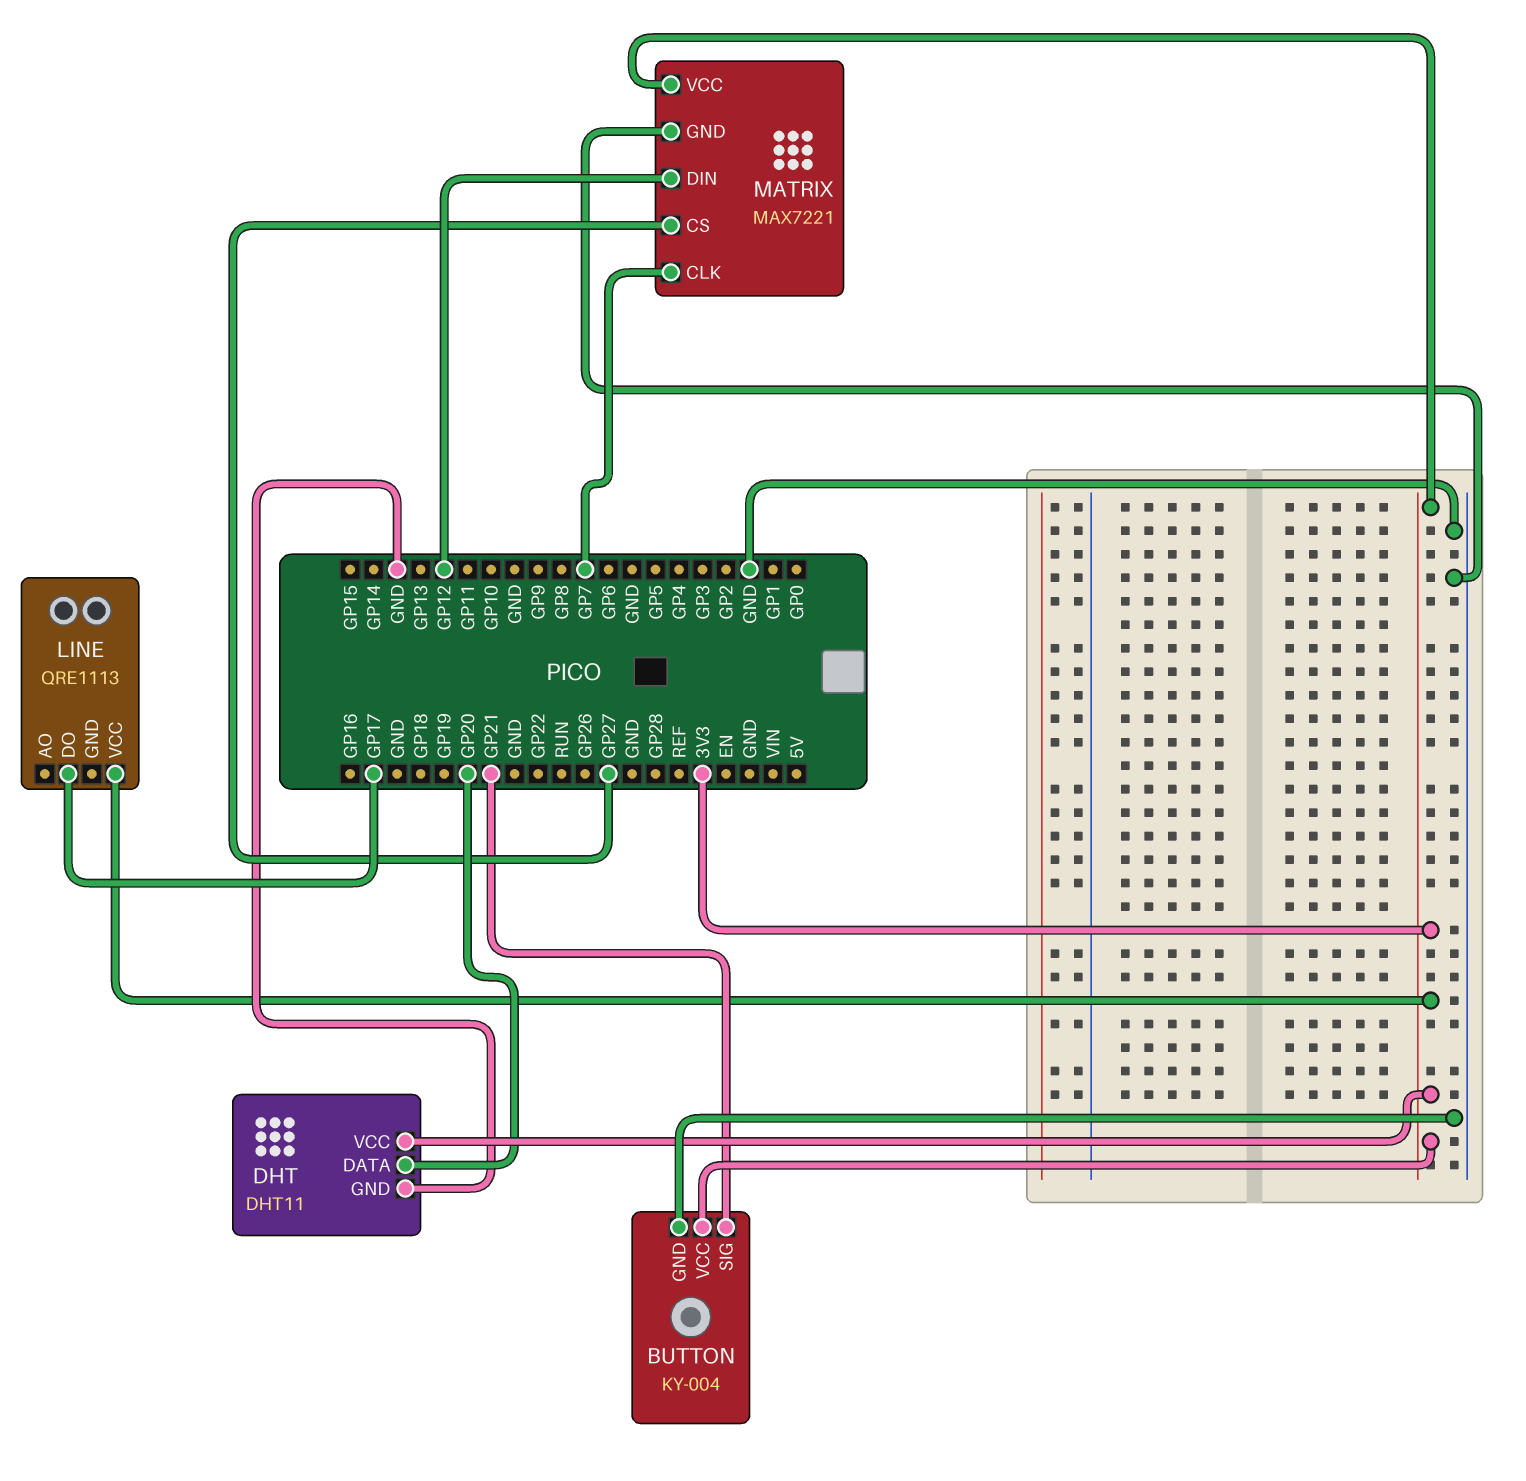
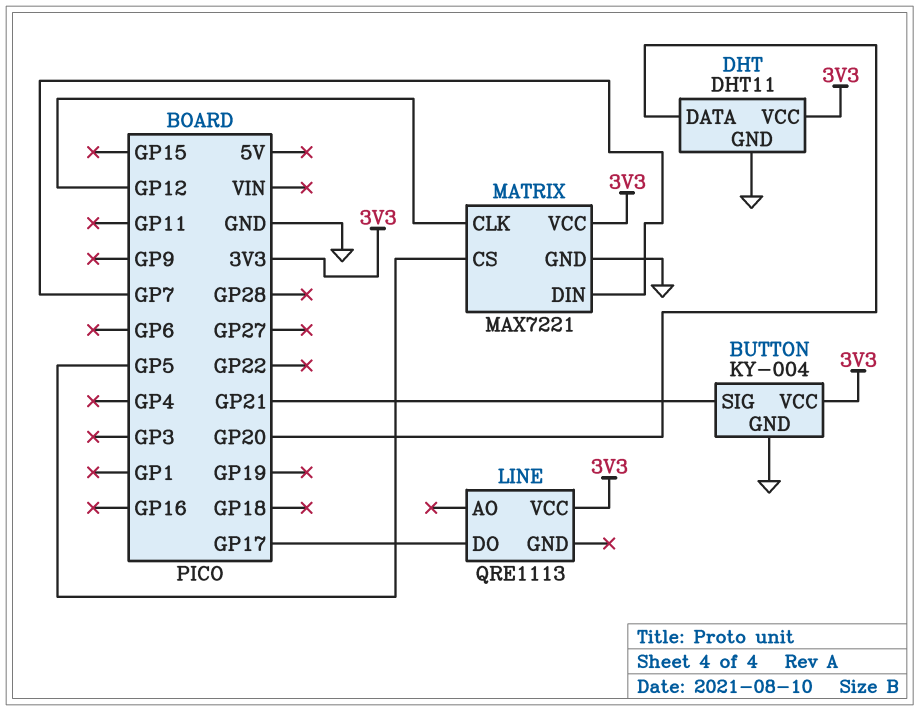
MATRIX pin CLK: GP7 -> GP12
MATRIX pin CS: GP27 -> GP5
MATRIX pin DIN: GP12 -> GP7

